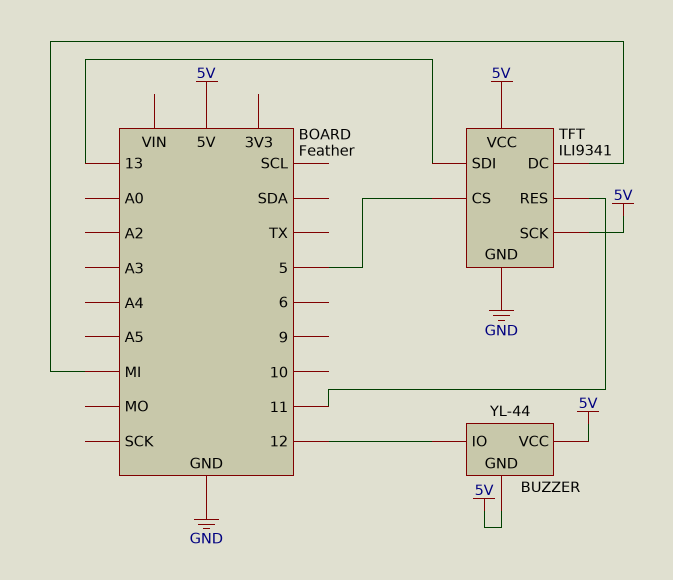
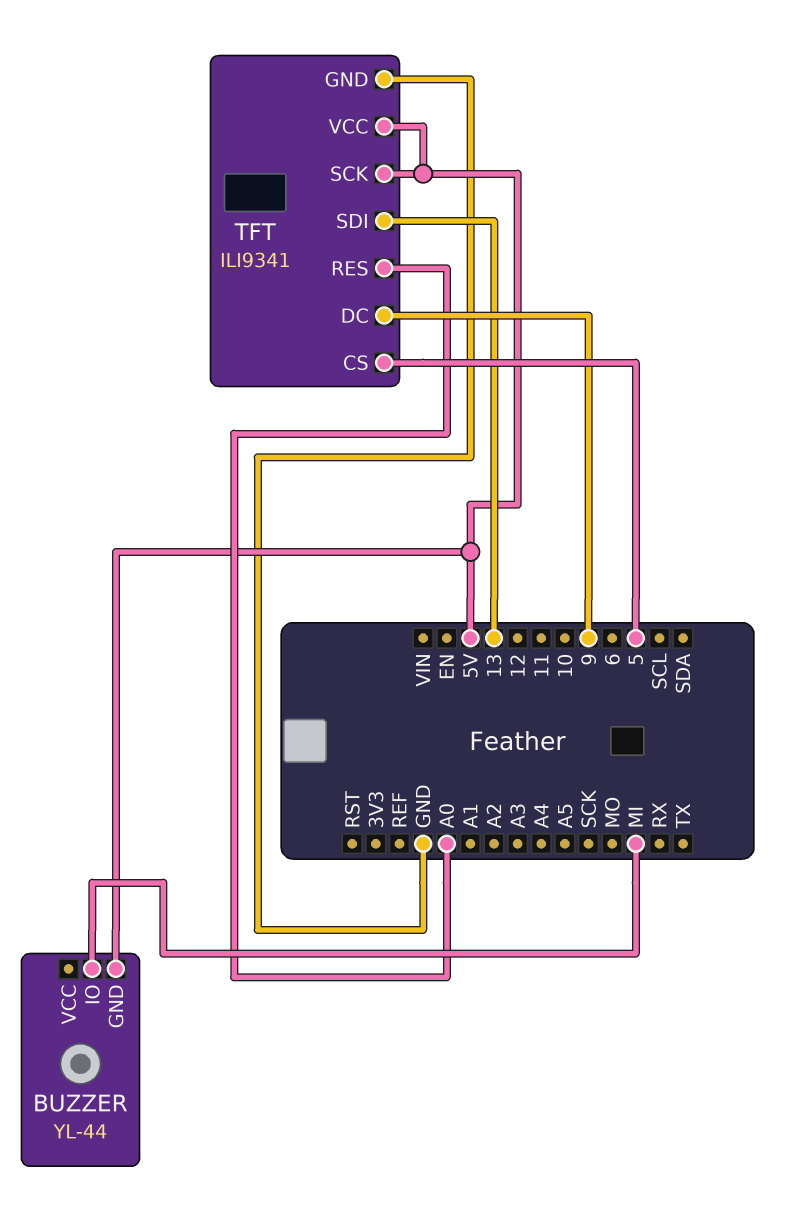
BUZZER pin IO: 12 -> MI
BUZZER pin VCC: 5V -> none
TFT pin DC: MI -> 9
TFT pin RES: 11 -> A0

